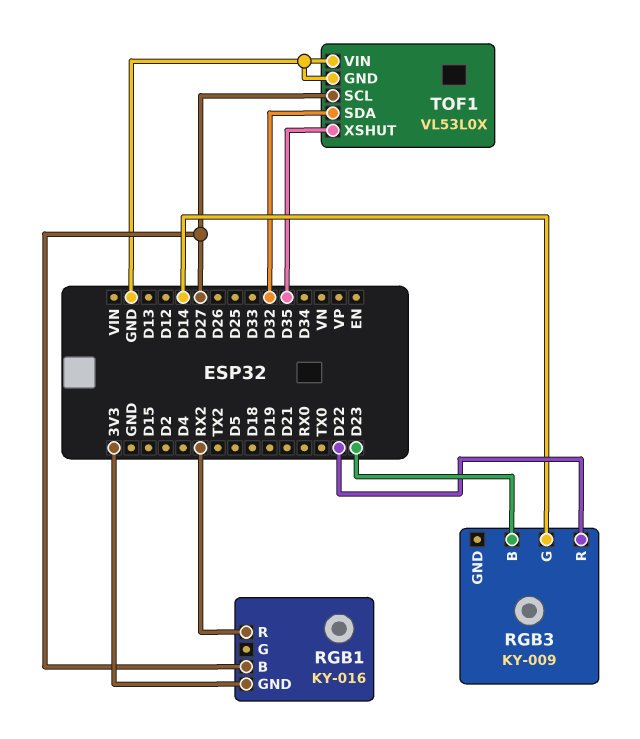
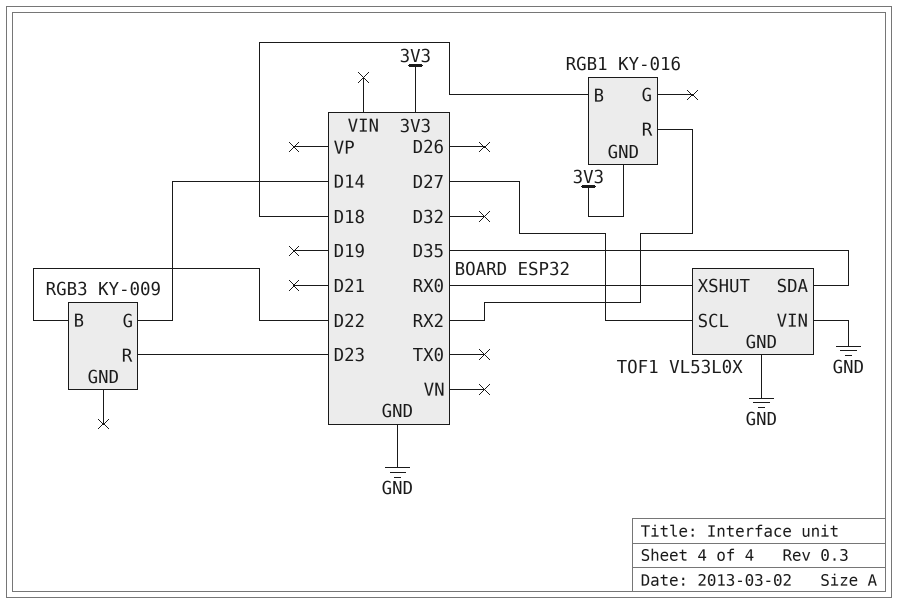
RGB1 pin B: D27 -> D18
RGB3 pin B: D23 -> D22
RGB3 pin R: D22 -> D23
TOF1 pin SDA: D32 -> D35
TOF1 pin XSHUT: D35 -> RX0

